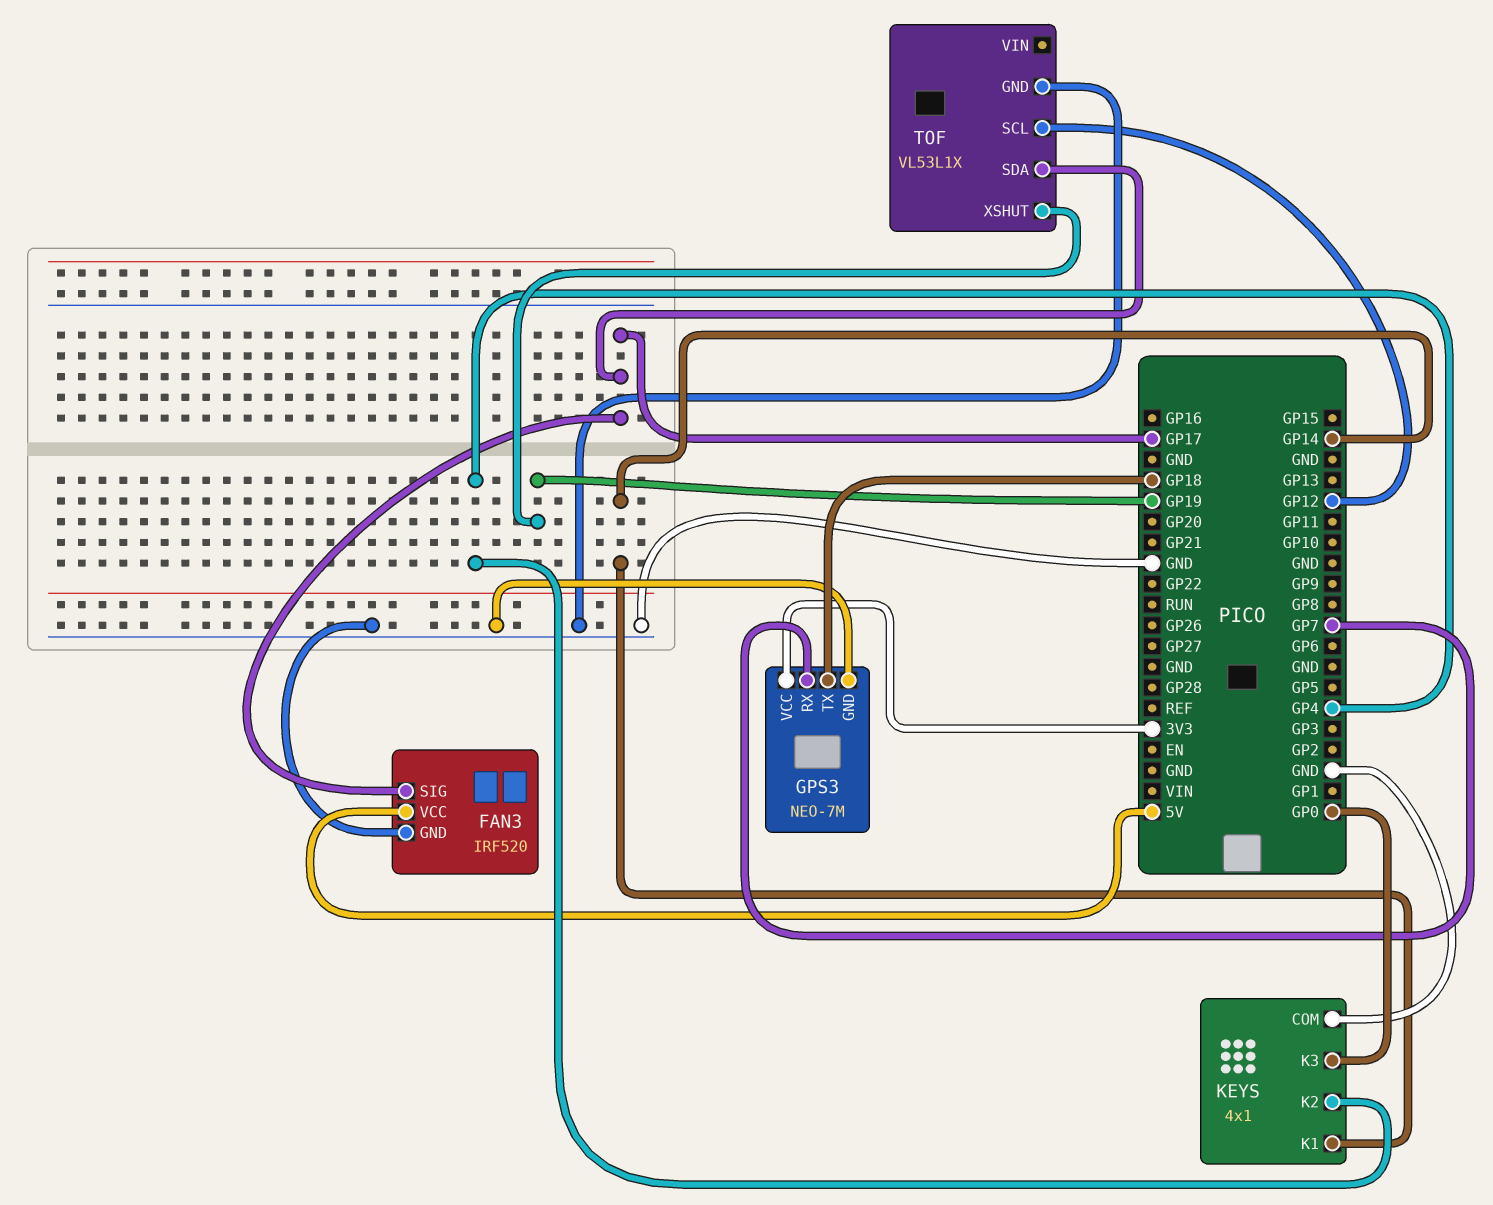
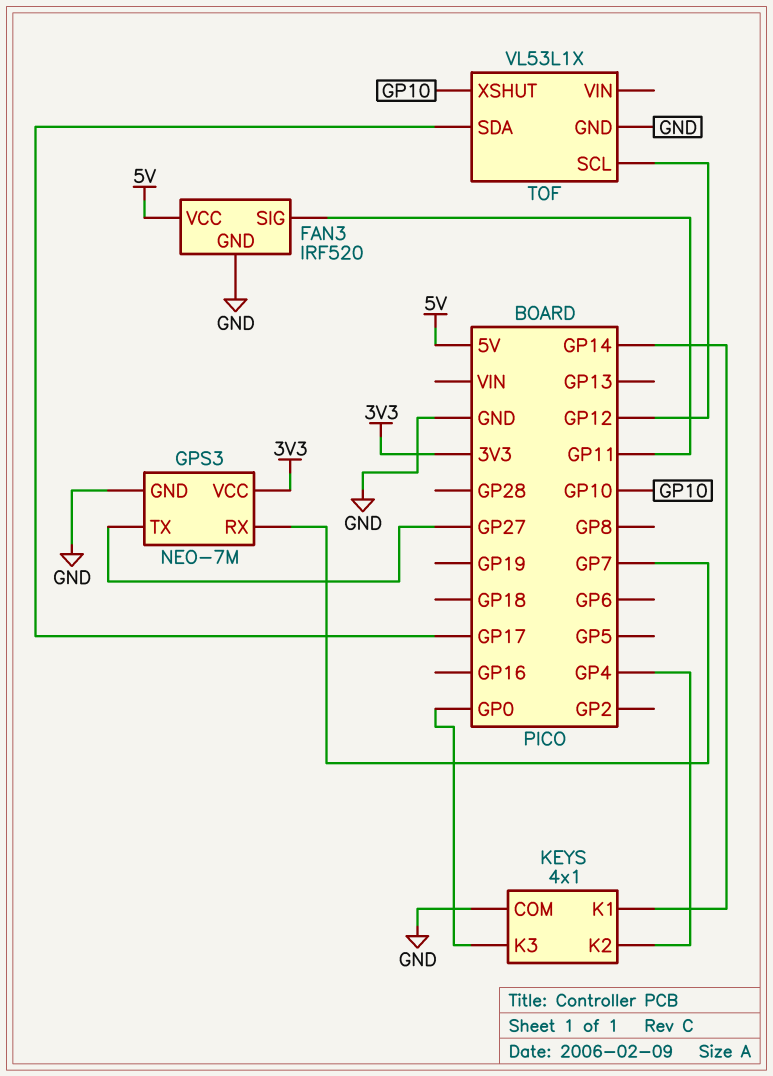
FAN3 pin SIG: GP17 -> GP11
GPS3 pin TX: GP18 -> GP27
TOF pin XSHUT: GP19 -> GP10

